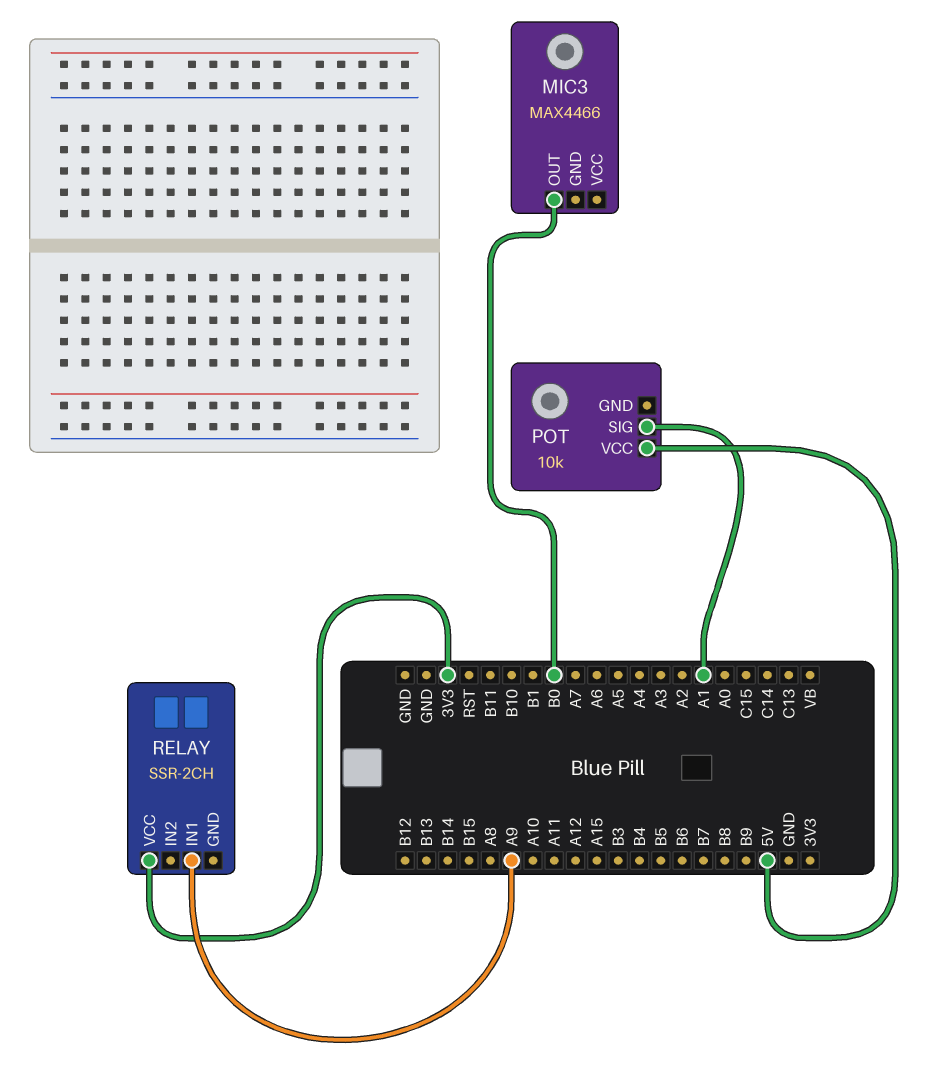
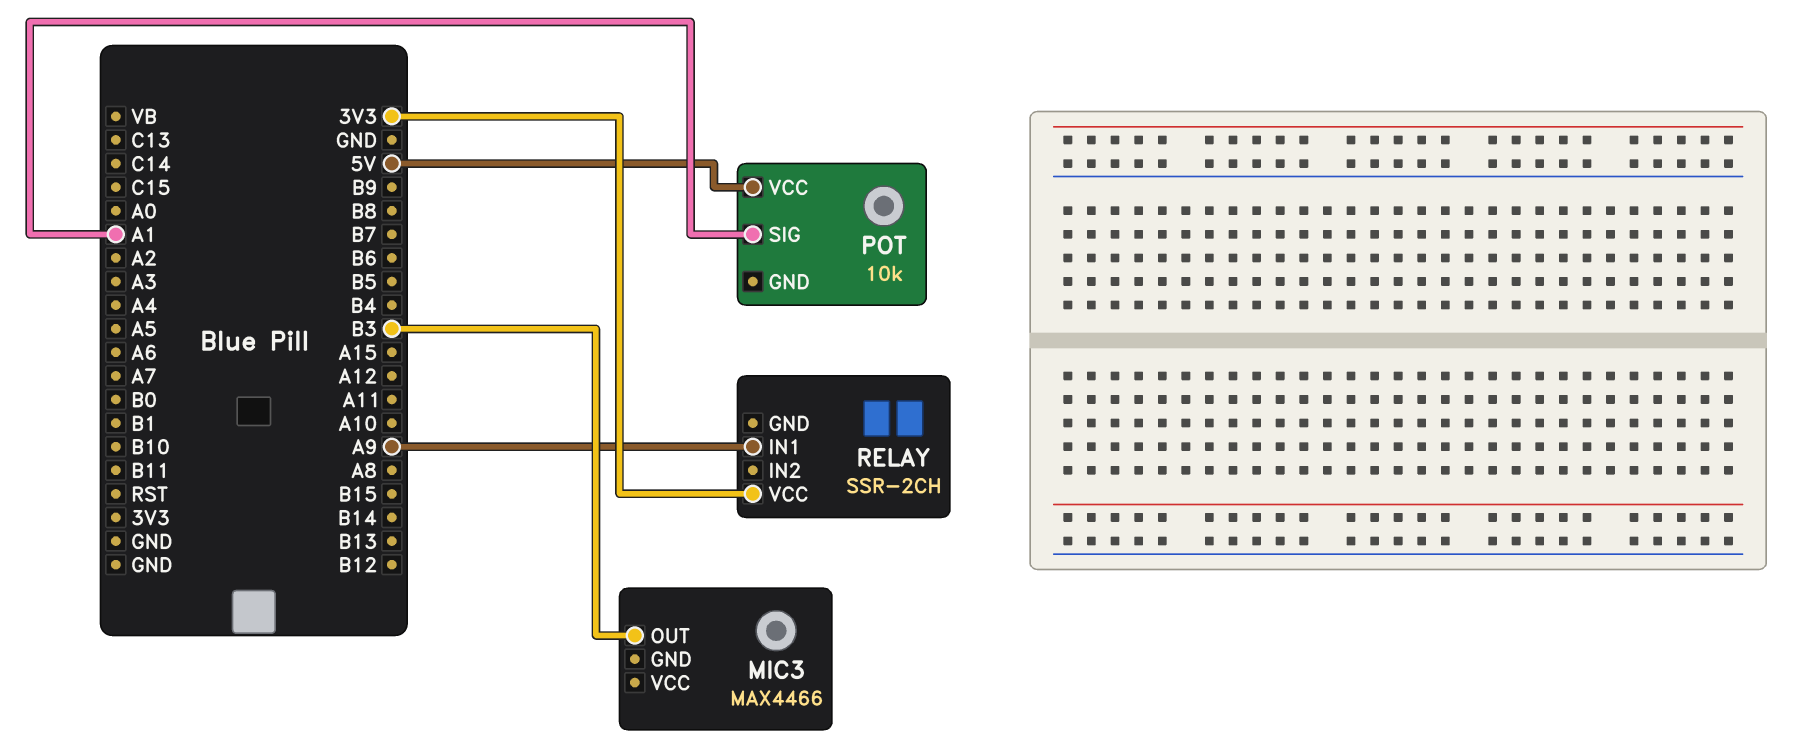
MIC3 pin OUT: B0 -> B3

